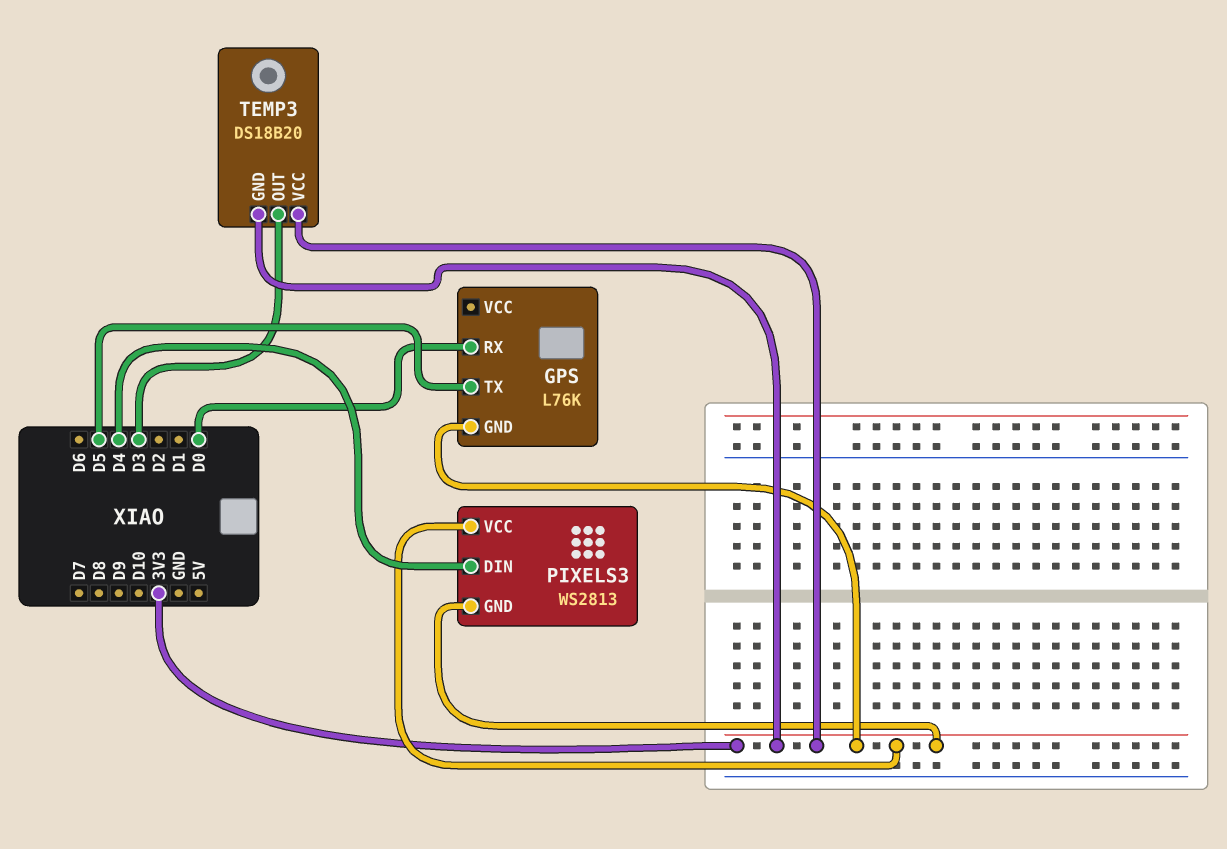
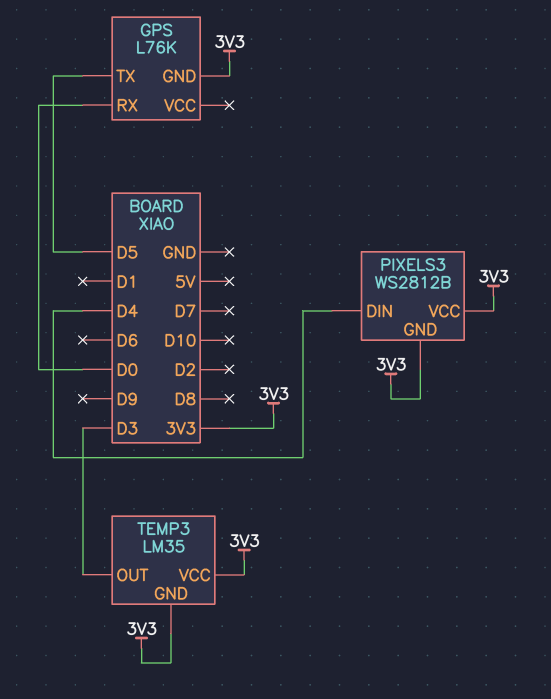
PIXELS3: WS2813 -> WS2812B
TEMP3: DS18B20 -> LM35

